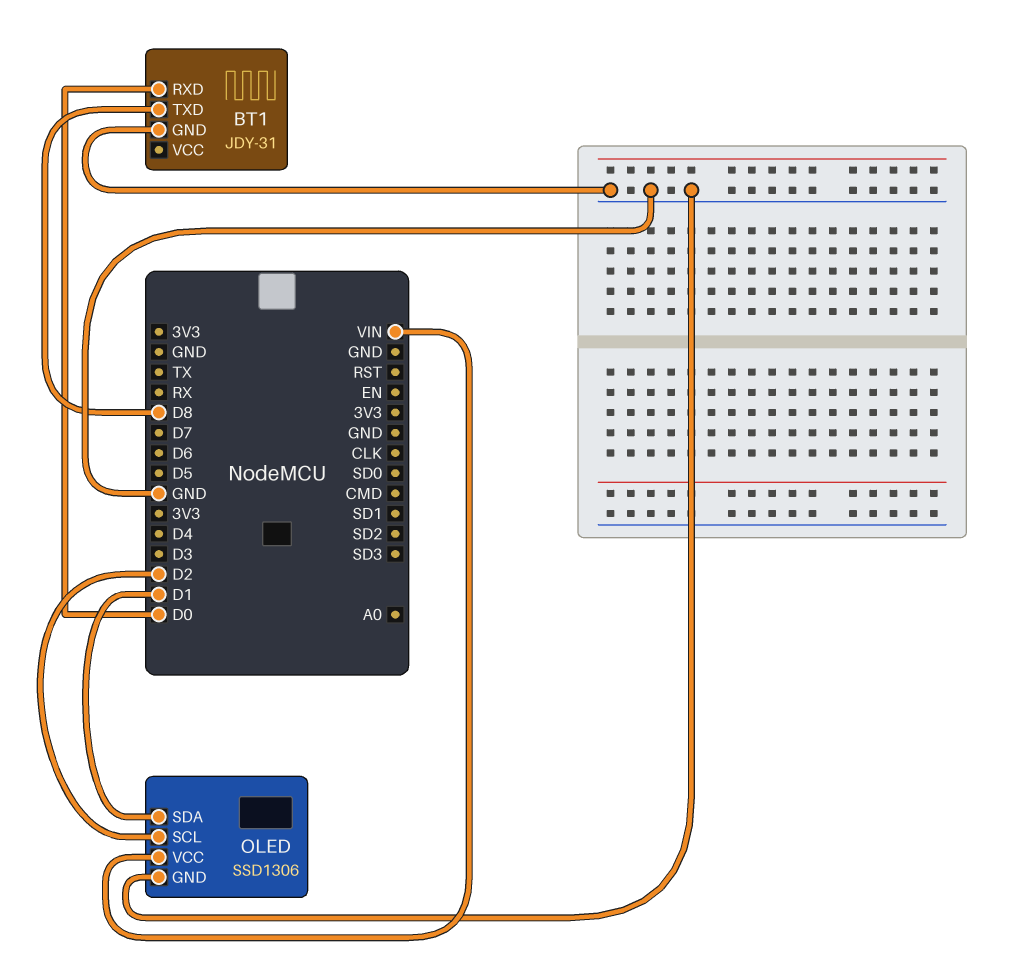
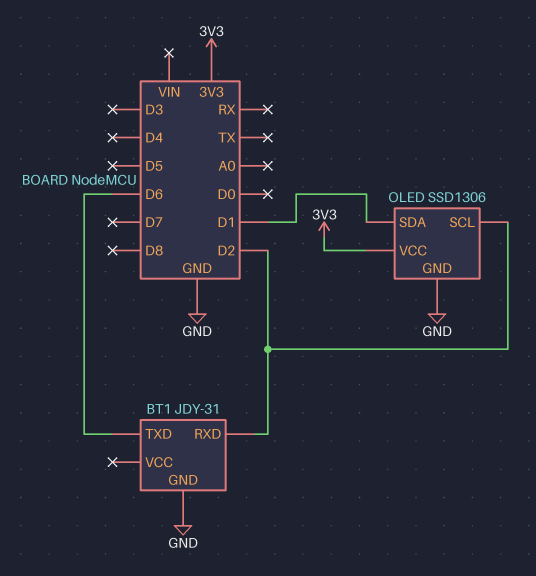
BT1 pin RXD: D0 -> D2
BT1 pin TXD: D8 -> D6
OLED pin VCC: VIN -> 3V3

